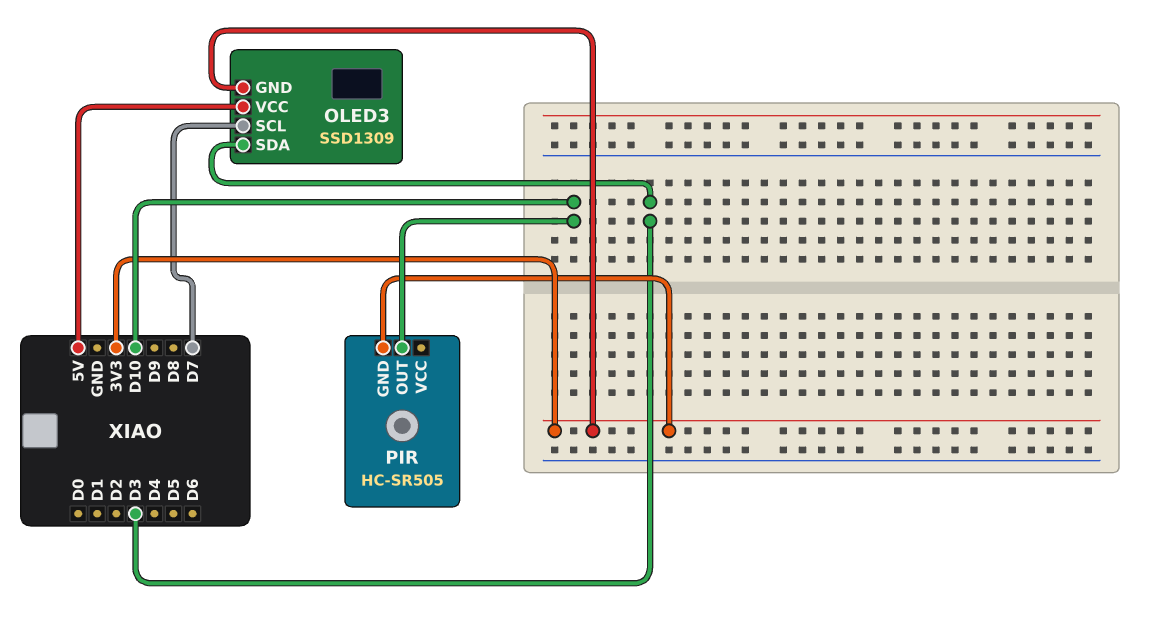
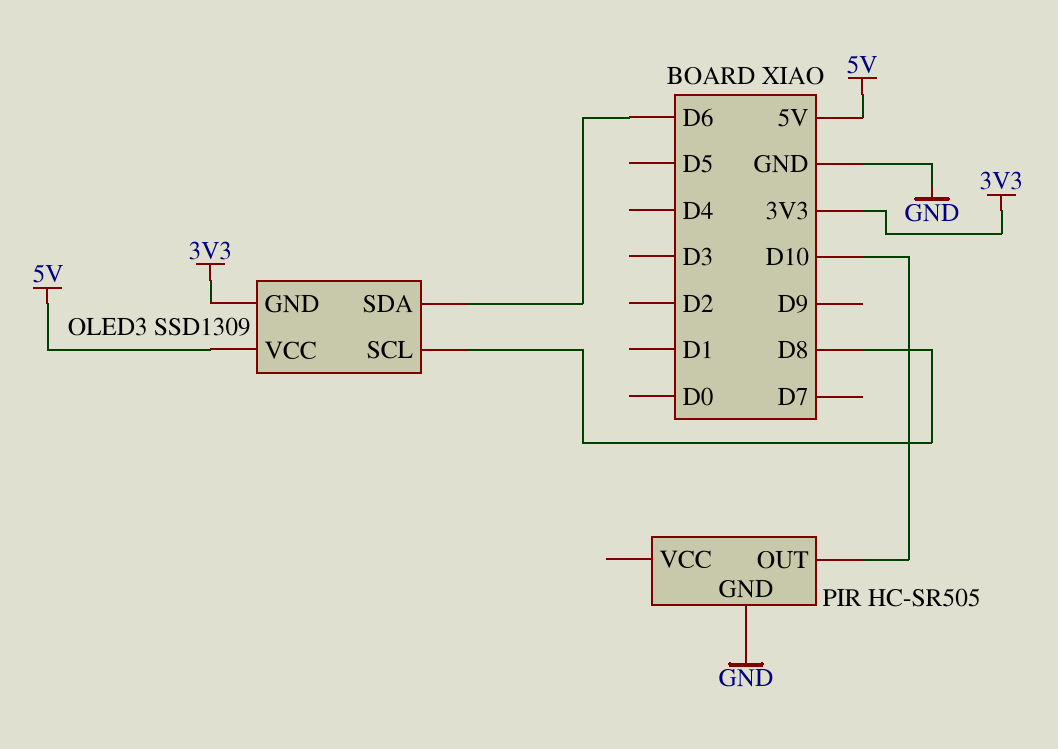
OLED3 pin SCL: D7 -> D8
OLED3 pin SDA: D3 -> D6
PIR pin GND: 3V3 -> GND

